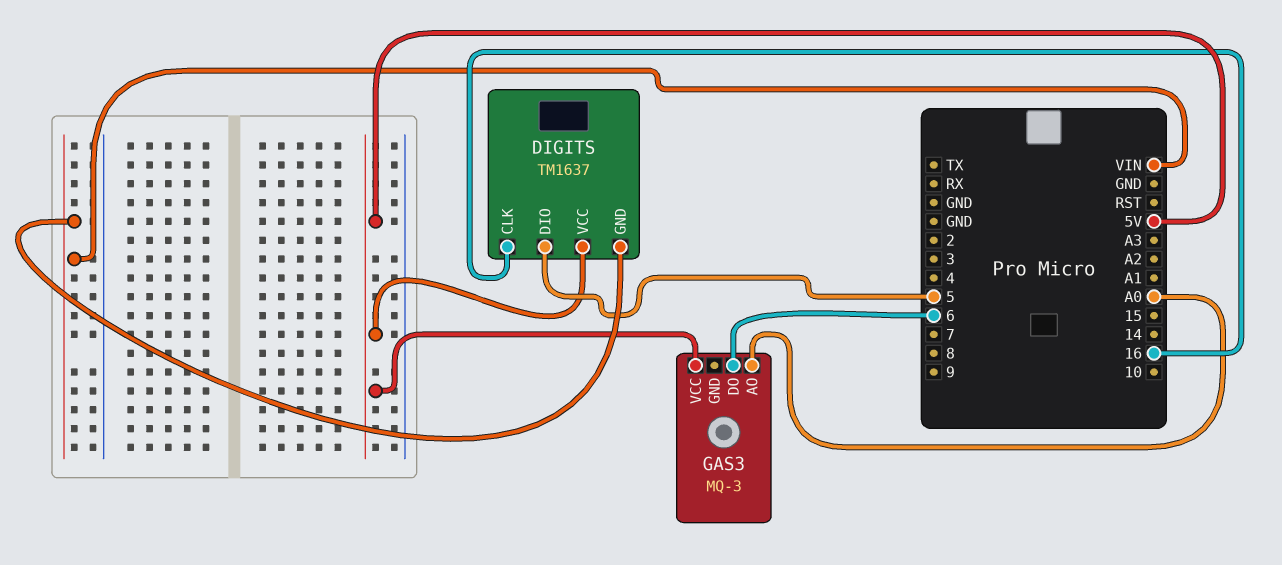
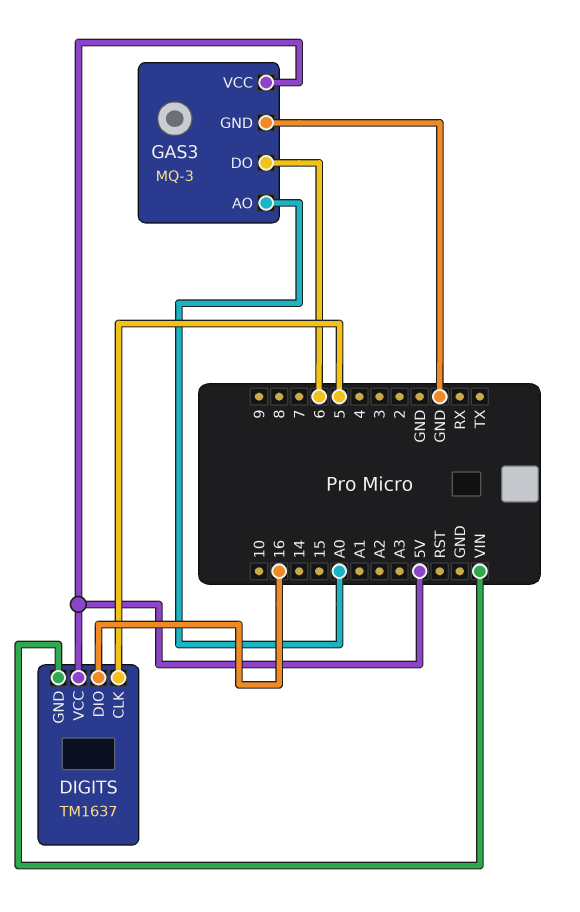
DIGITS pin CLK: 16 -> 5
DIGITS pin DIO: 5 -> 16
GAS3 pin GND: none -> GND

